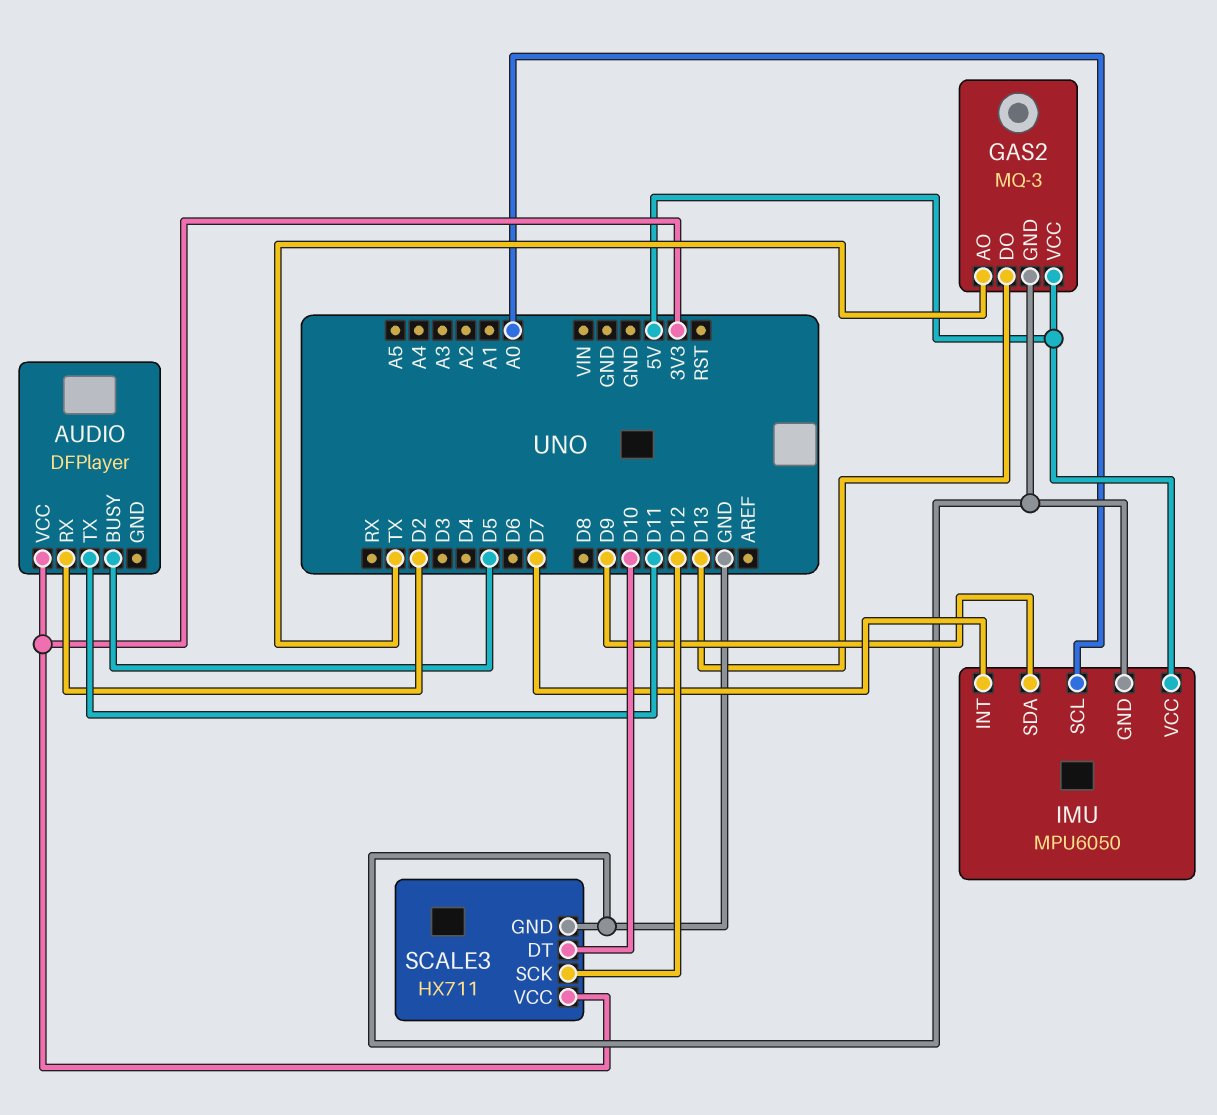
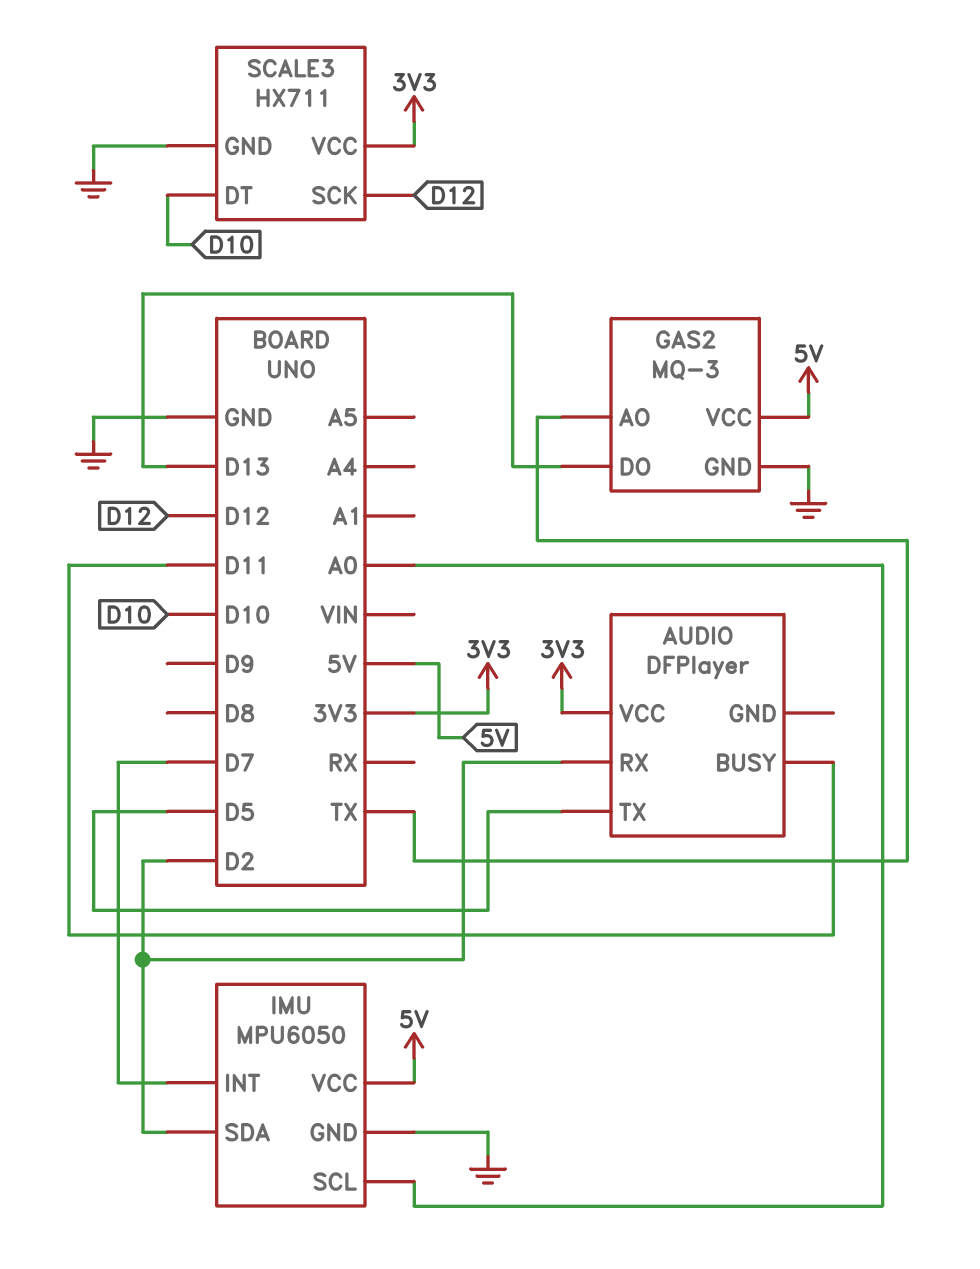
AUDIO pin BUSY: D5 -> D11
AUDIO pin TX: D11 -> D5
IMU pin SDA: D9 -> D2

